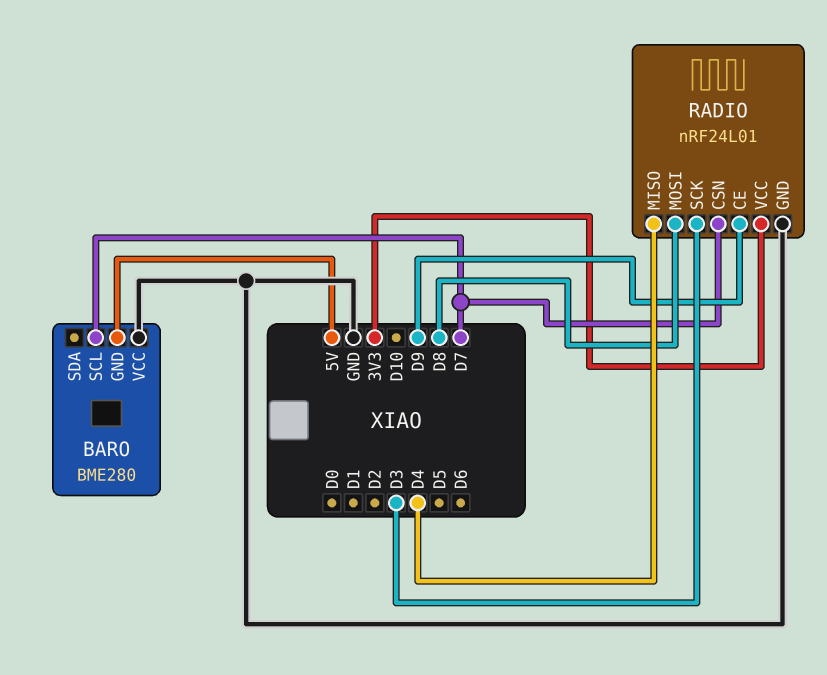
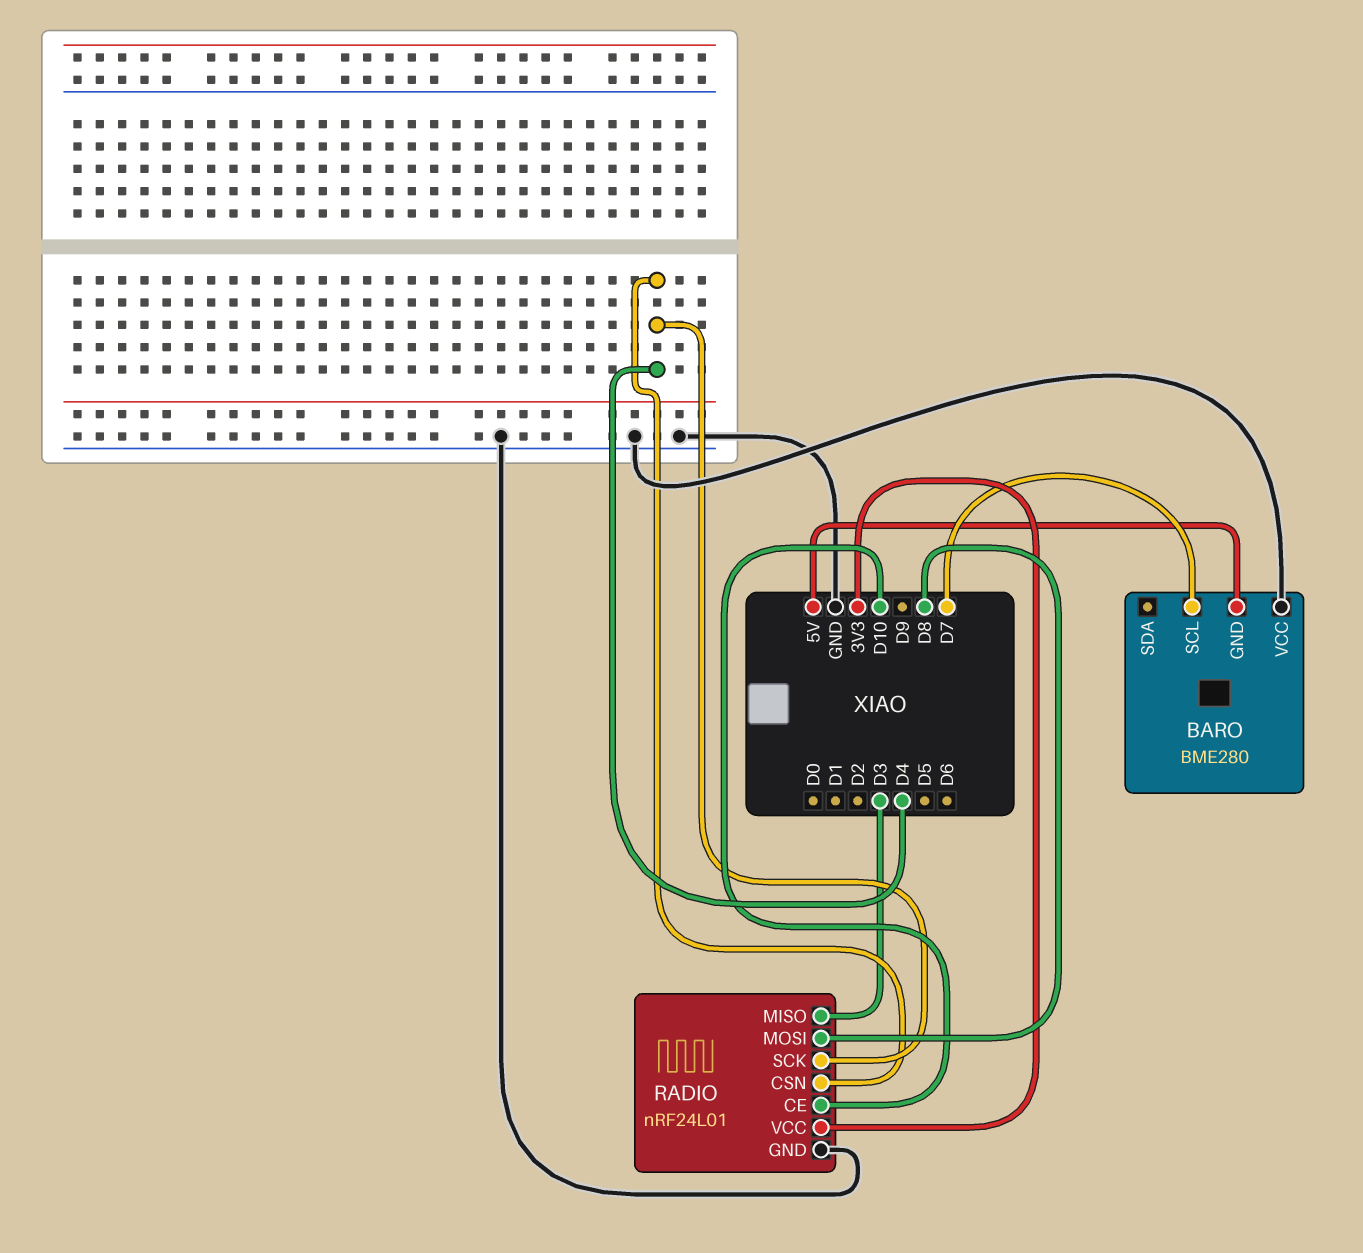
RADIO pin CE: D9 -> D10
RADIO pin CSN: D7 -> D4
RADIO pin MISO: D4 -> D3
RADIO pin SCK: D3 -> D4

